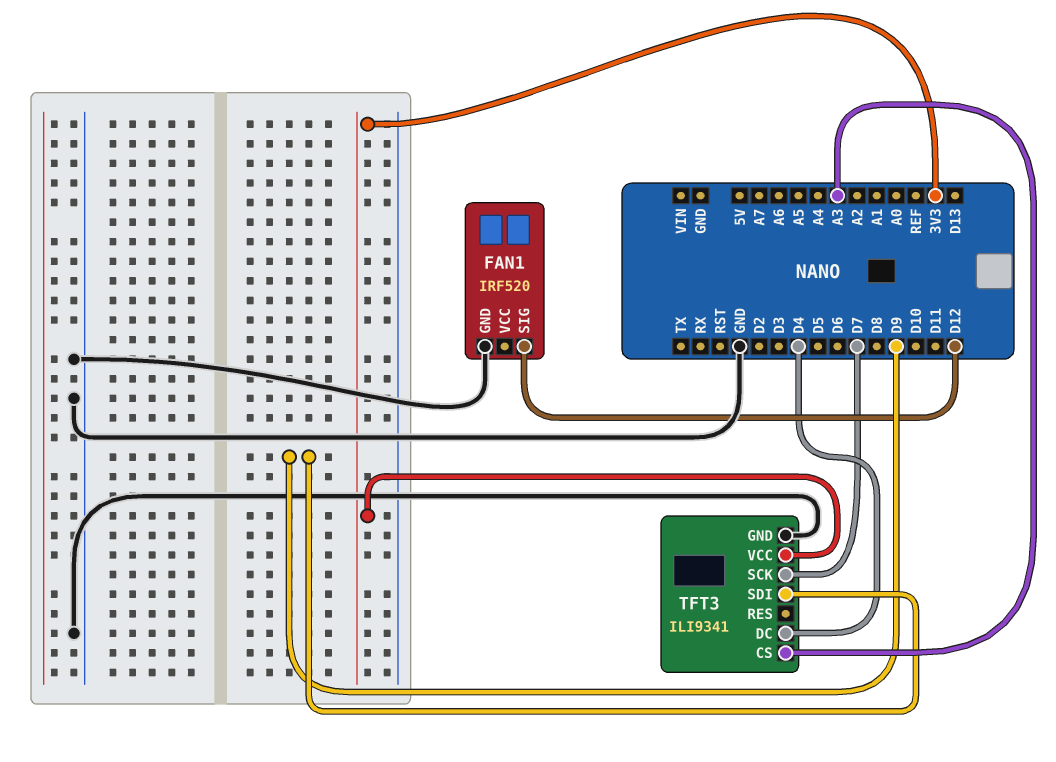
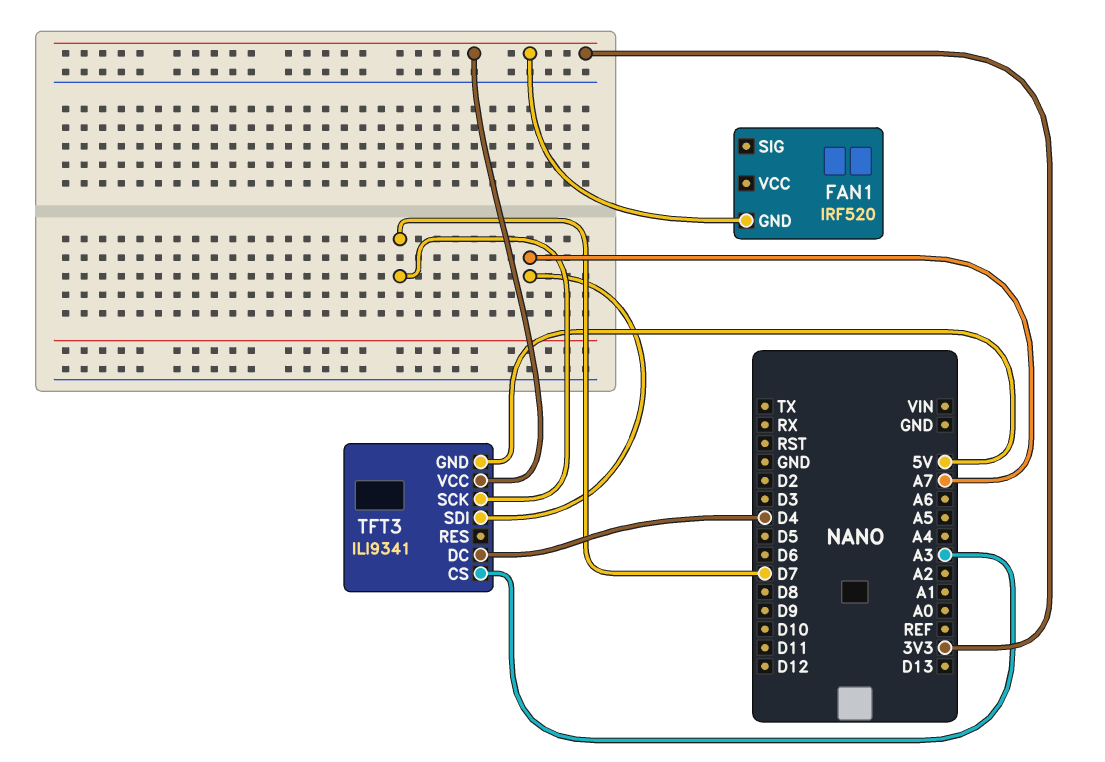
FAN1 pin GND: GND -> 3V3
FAN1 pin SIG: D12 -> none
TFT3 pin GND: GND -> 5V
TFT3 pin SDI: D9 -> A7

